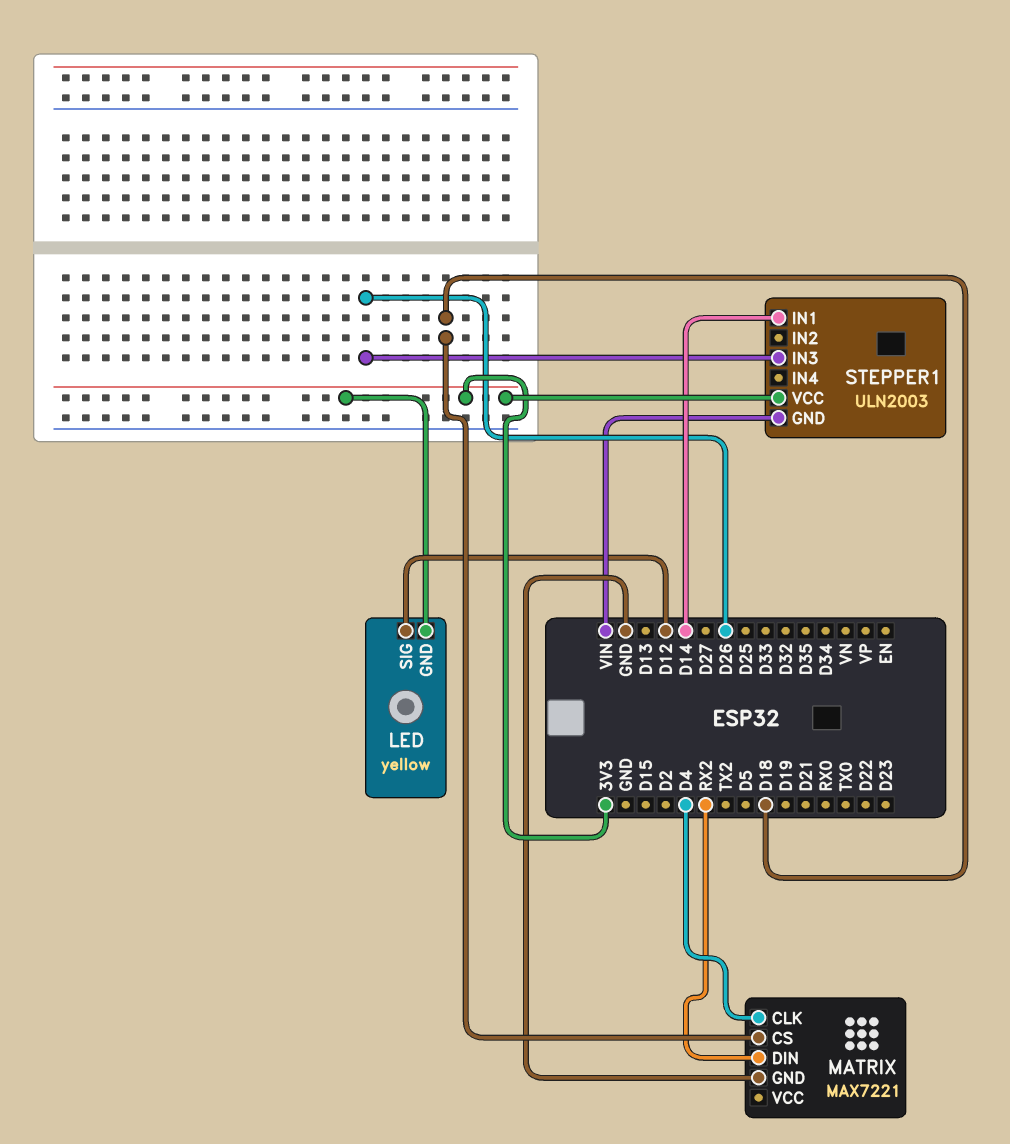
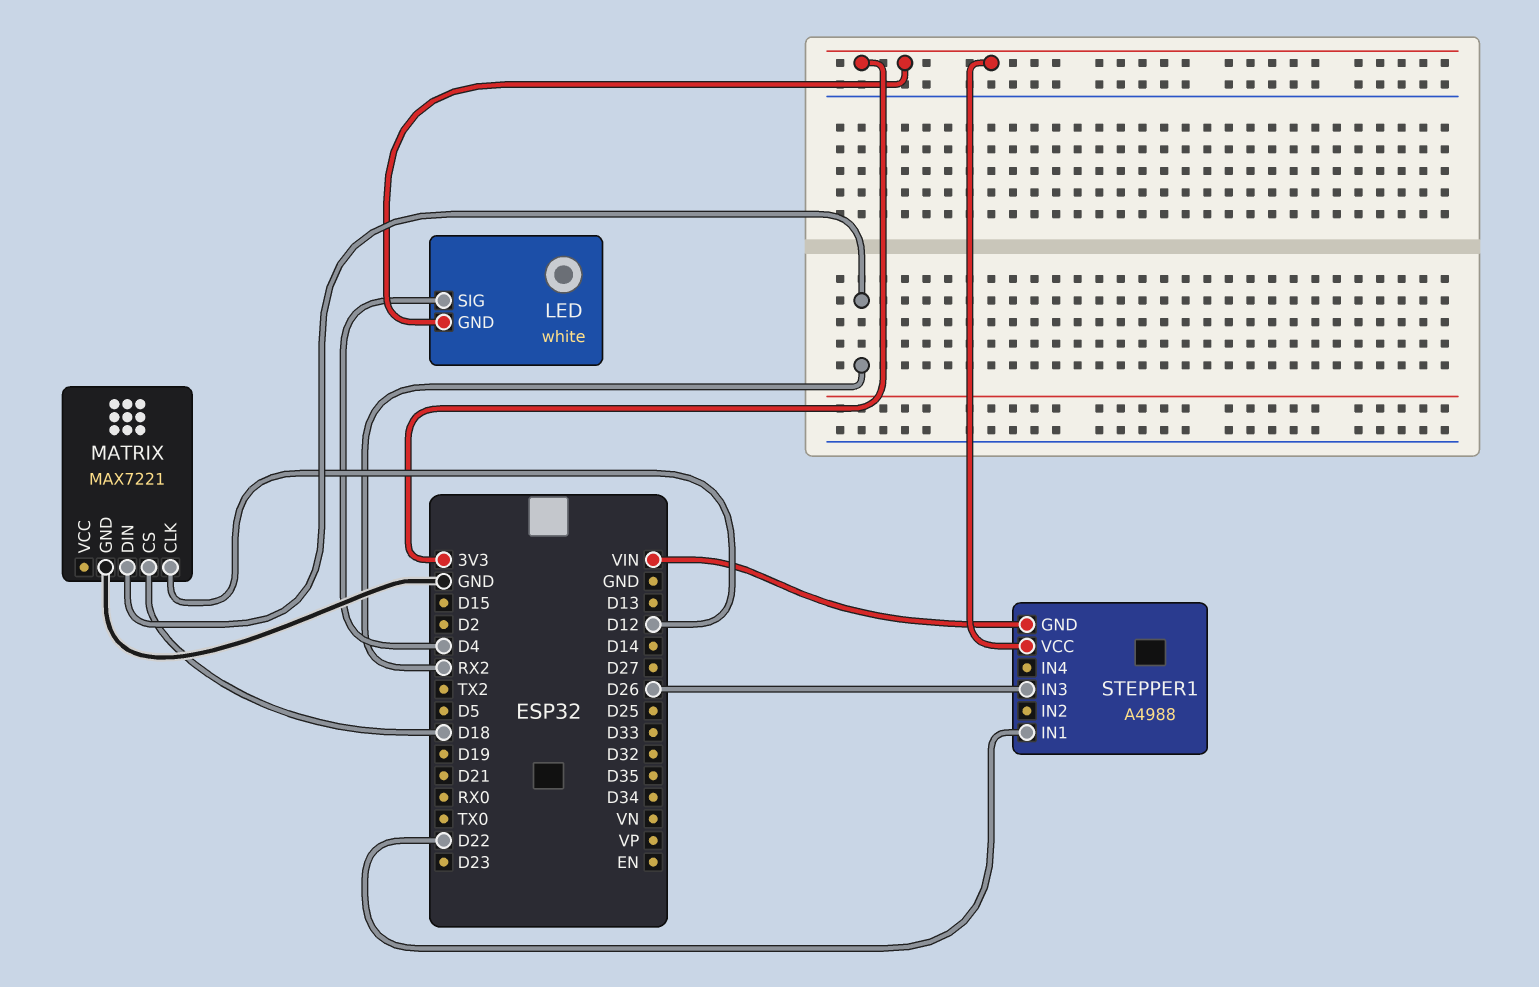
LED: yellow -> white
LED pin SIG: D12 -> D4
MATRIX pin CLK: D4 -> D12
STEPPER1: ULN2003 -> A4988
STEPPER1 pin IN1: D14 -> D22

